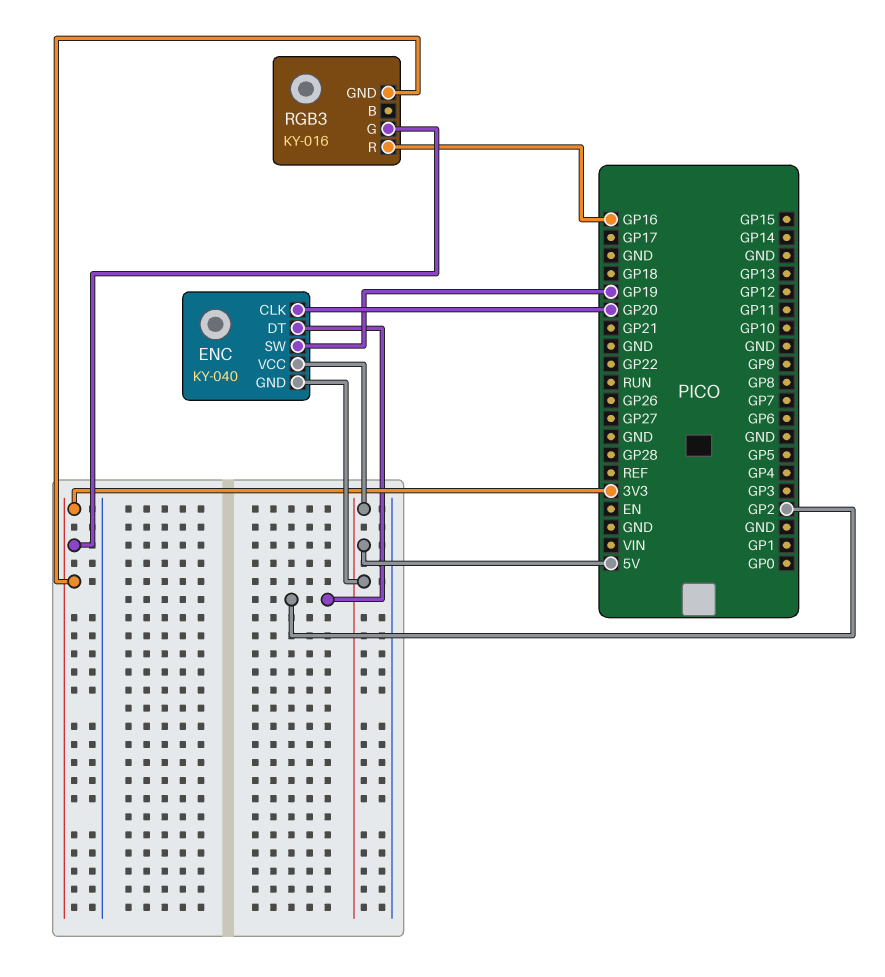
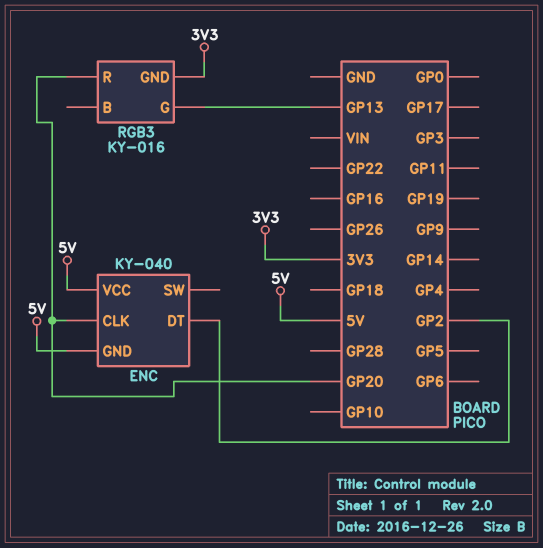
ENC pin SW: GP19 -> none
RGB3 pin G: 3V3 -> GP13
RGB3 pin R: GP16 -> GP20

